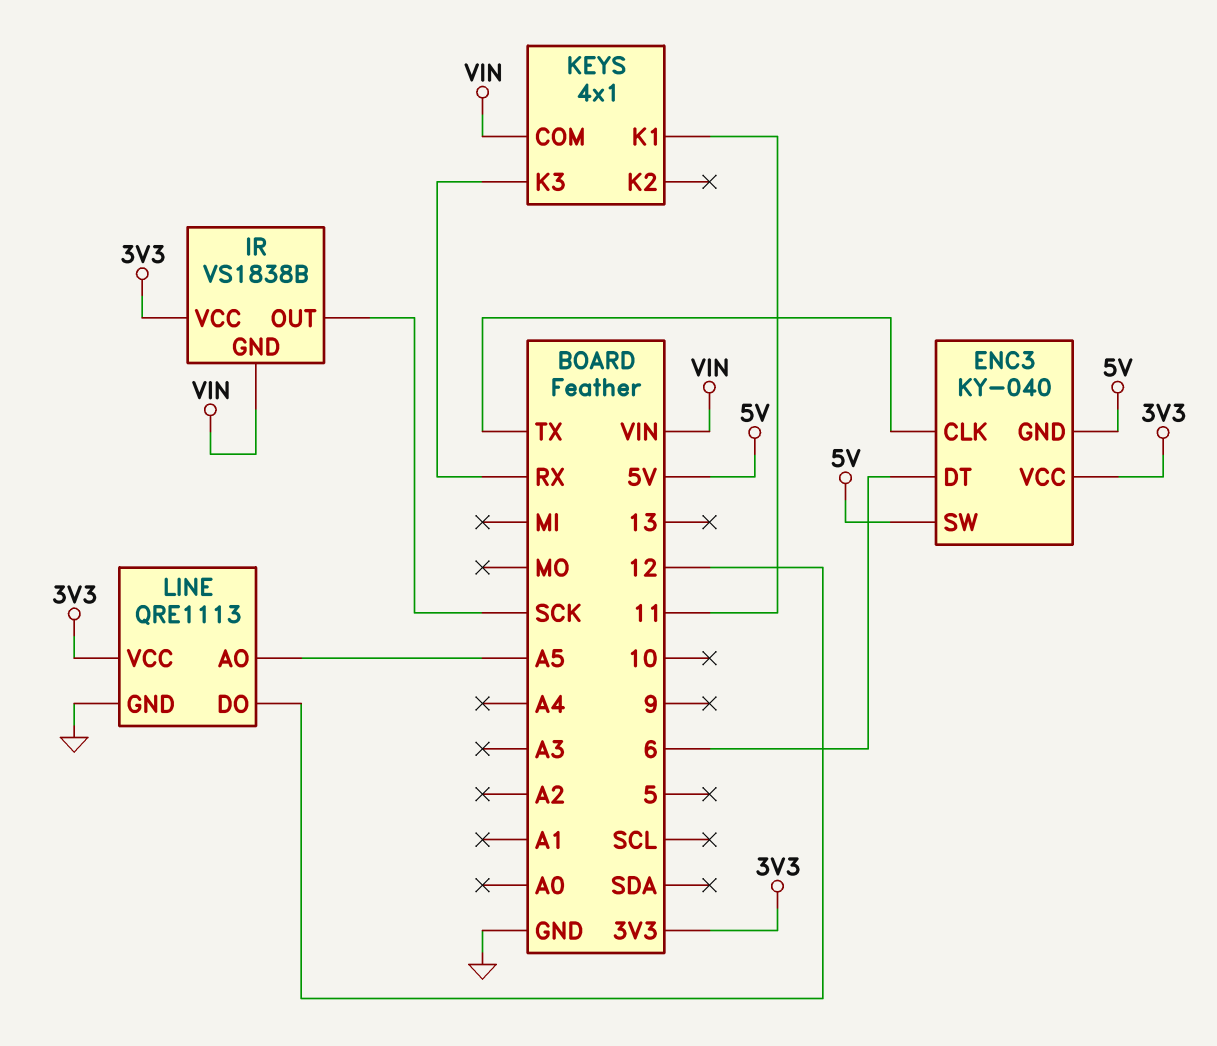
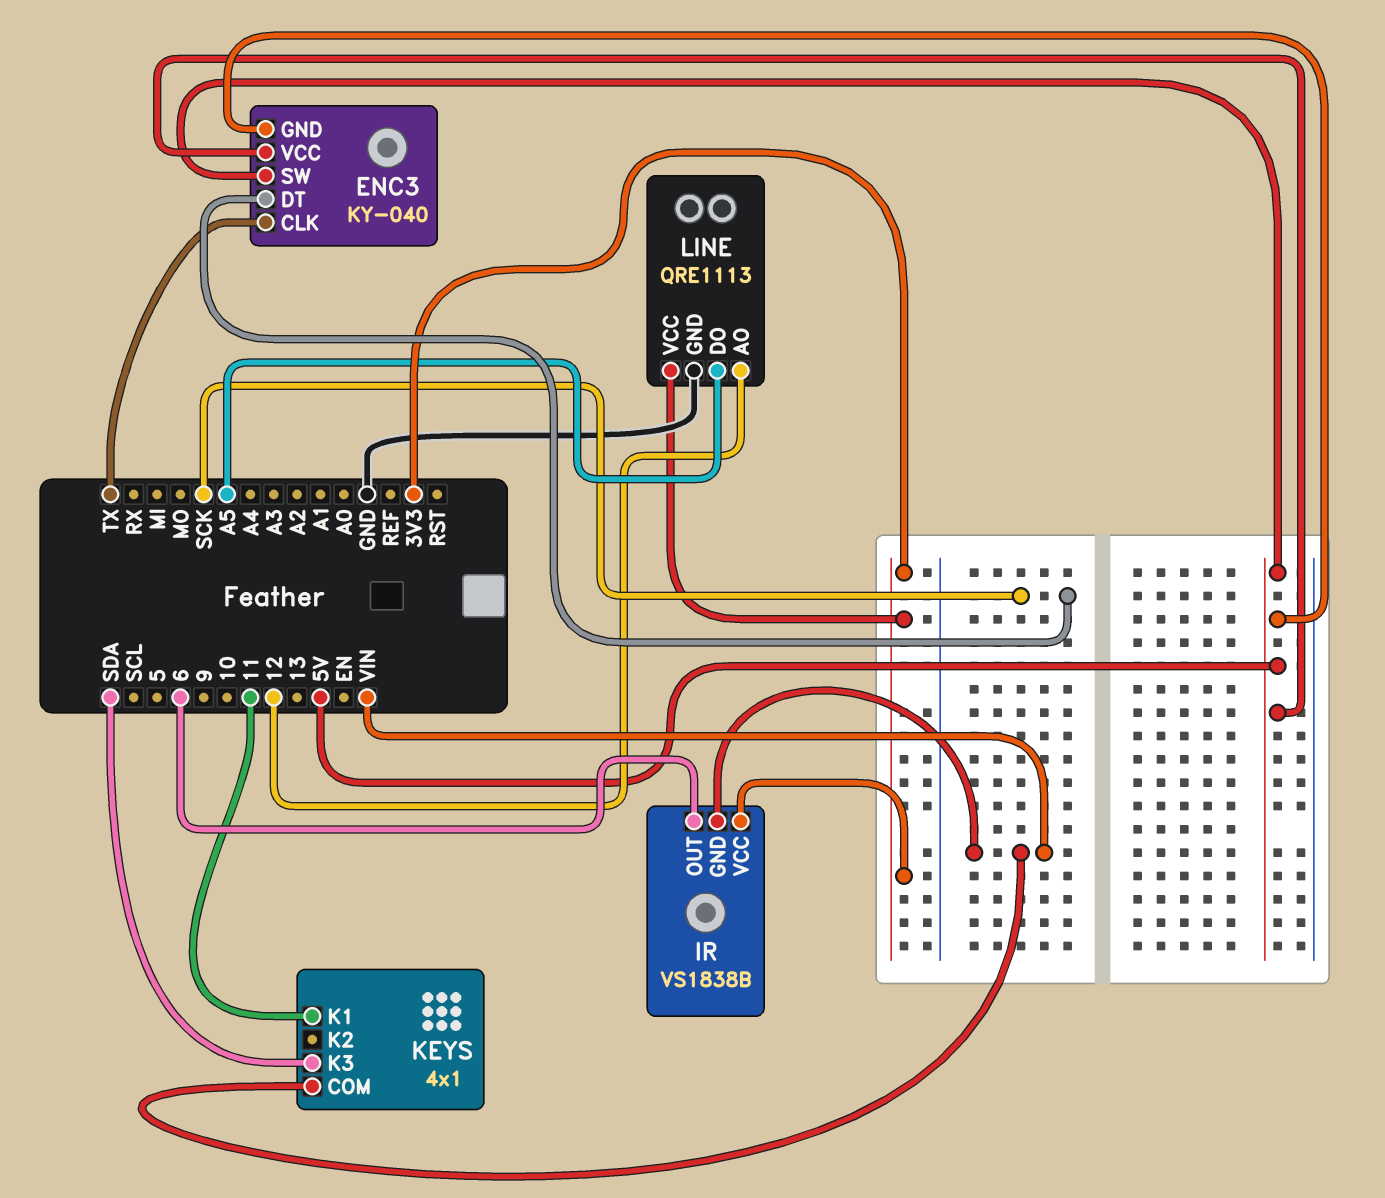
ENC3 pin DT: 6 -> SCK
ENC3 pin VCC: 3V3 -> 5V
IR pin OUT: SCK -> 6
KEYS pin K3: RX -> SDA
LINE pin AO: A5 -> 12
LINE pin DO: 12 -> A5

